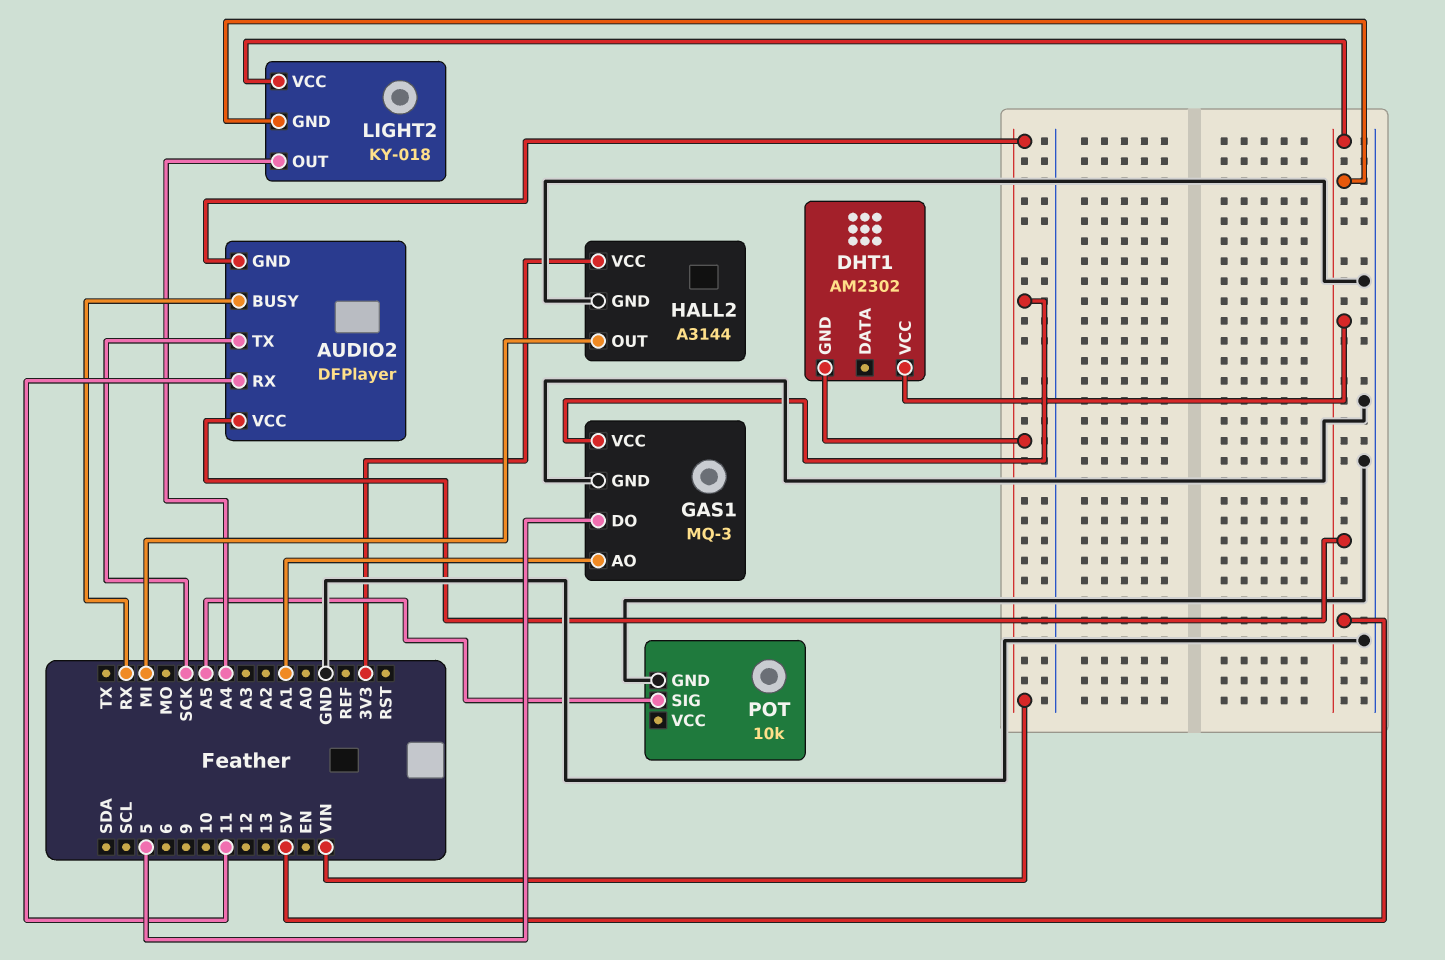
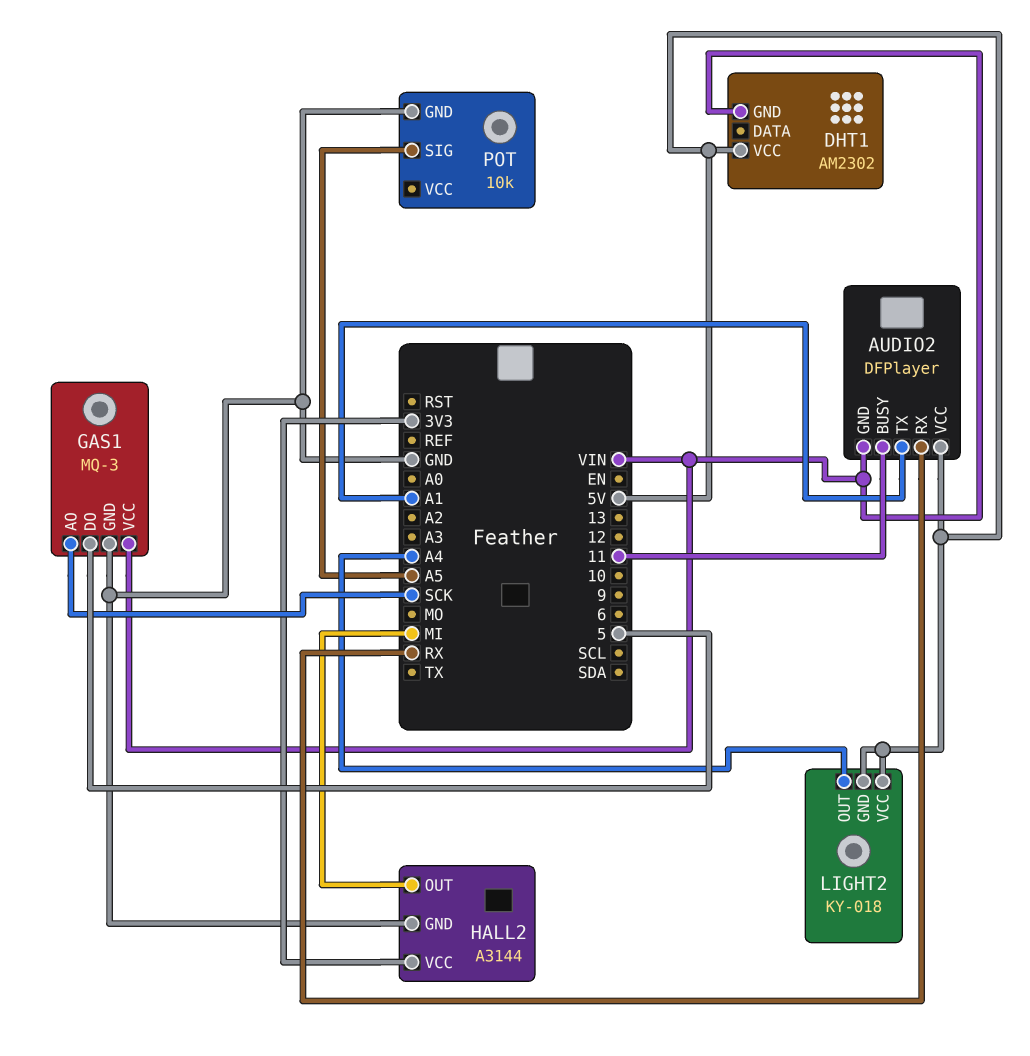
AUDIO2 pin BUSY: RX -> 11
AUDIO2 pin RX: 11 -> RX
AUDIO2 pin TX: SCK -> A1
GAS1 pin AO: A1 -> SCK

